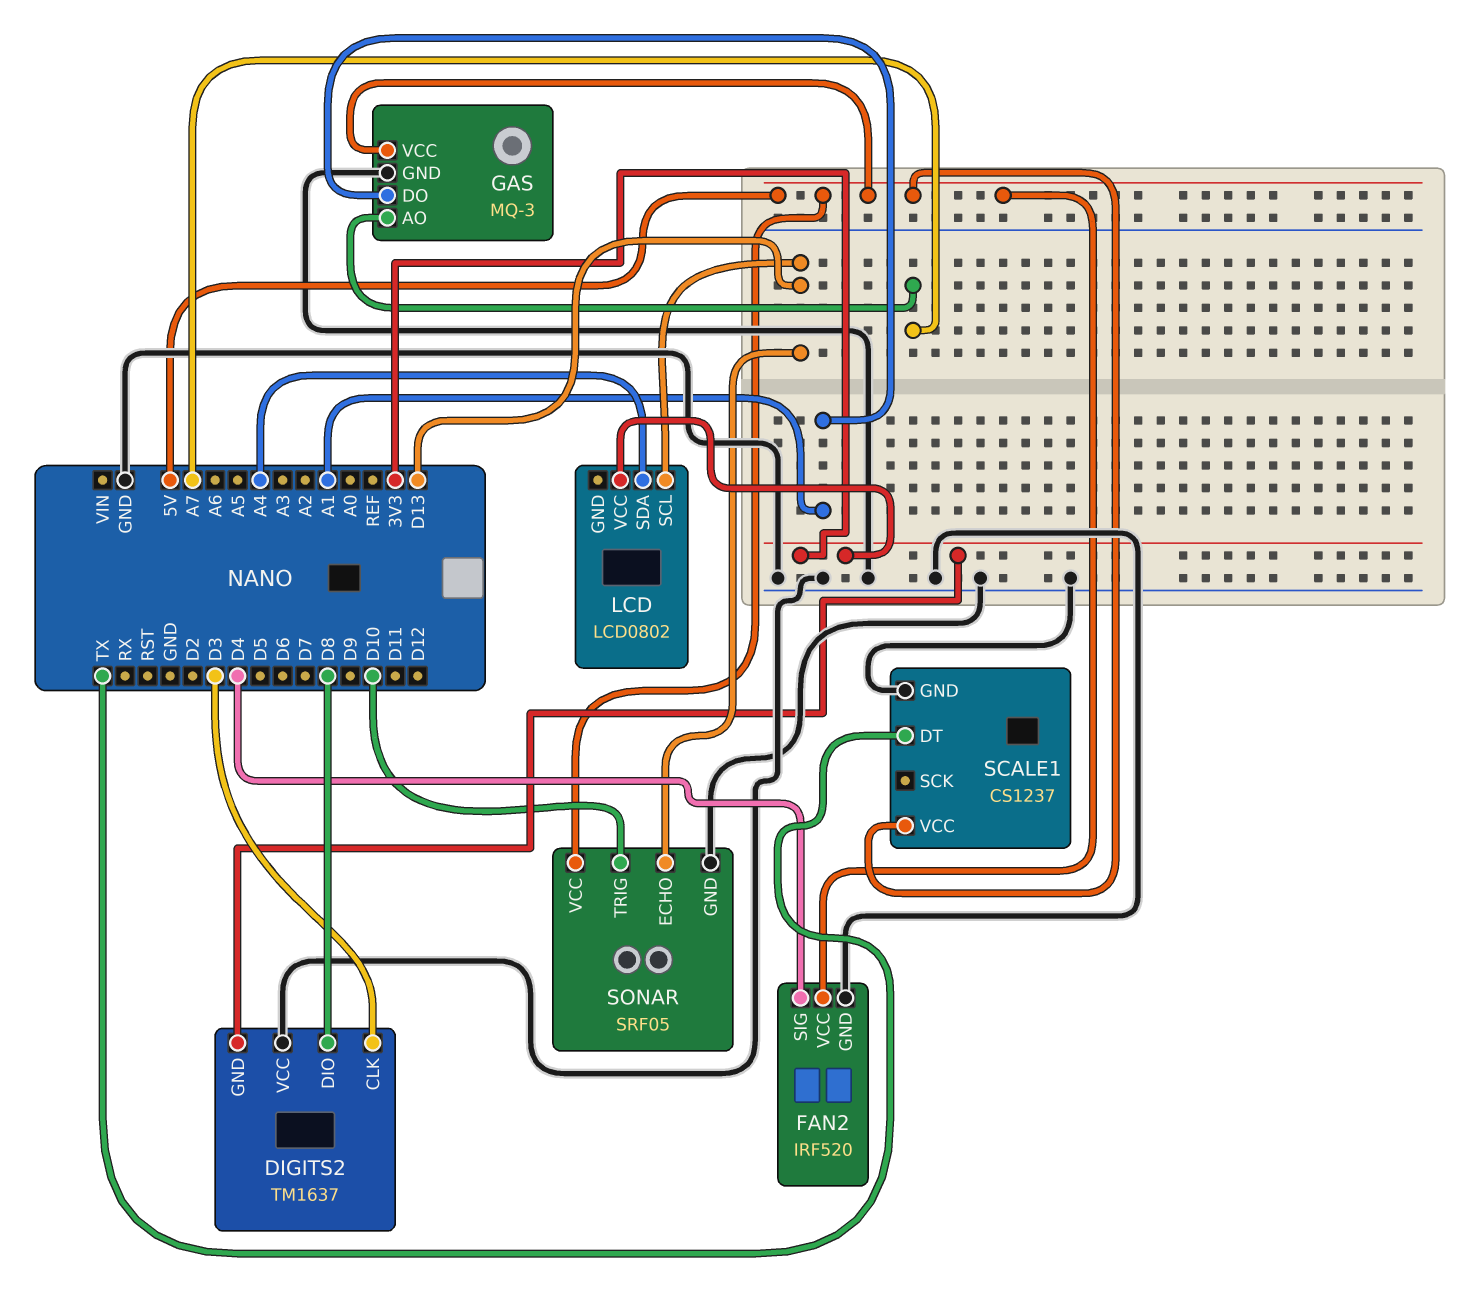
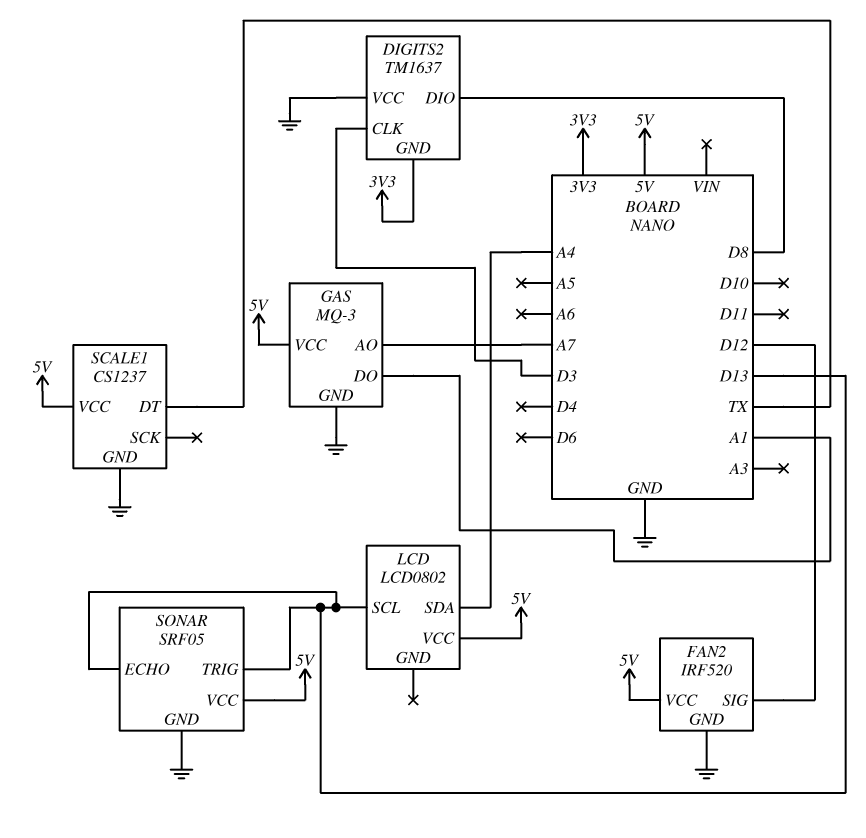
FAN2 pin SIG: D4 -> D12
LCD pin VCC: 3V3 -> 5V
SONAR pin TRIG: D10 -> D13

